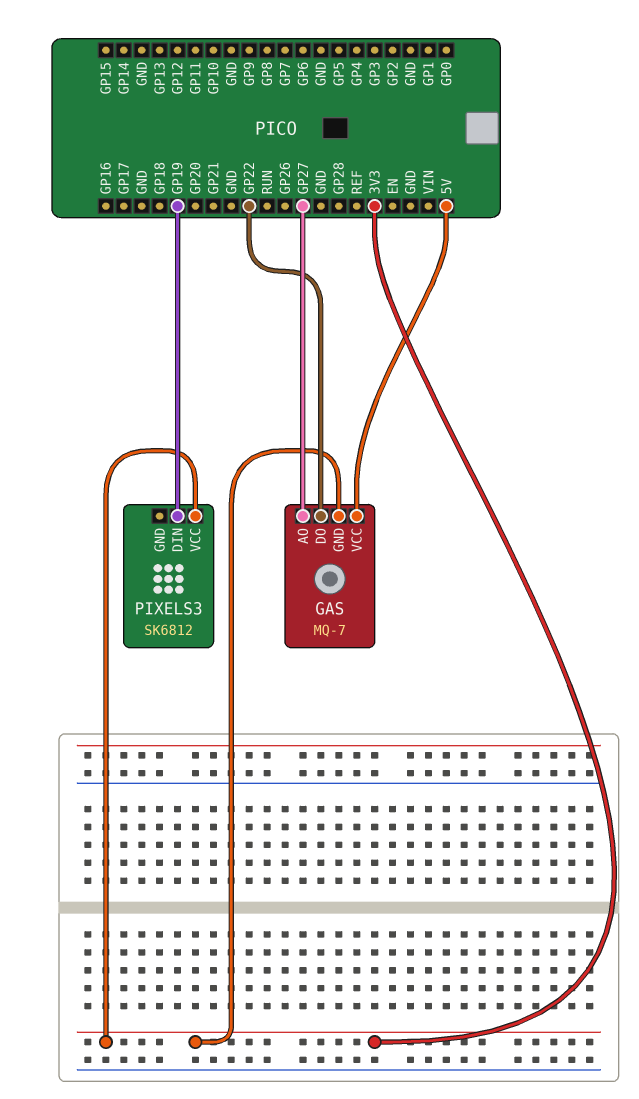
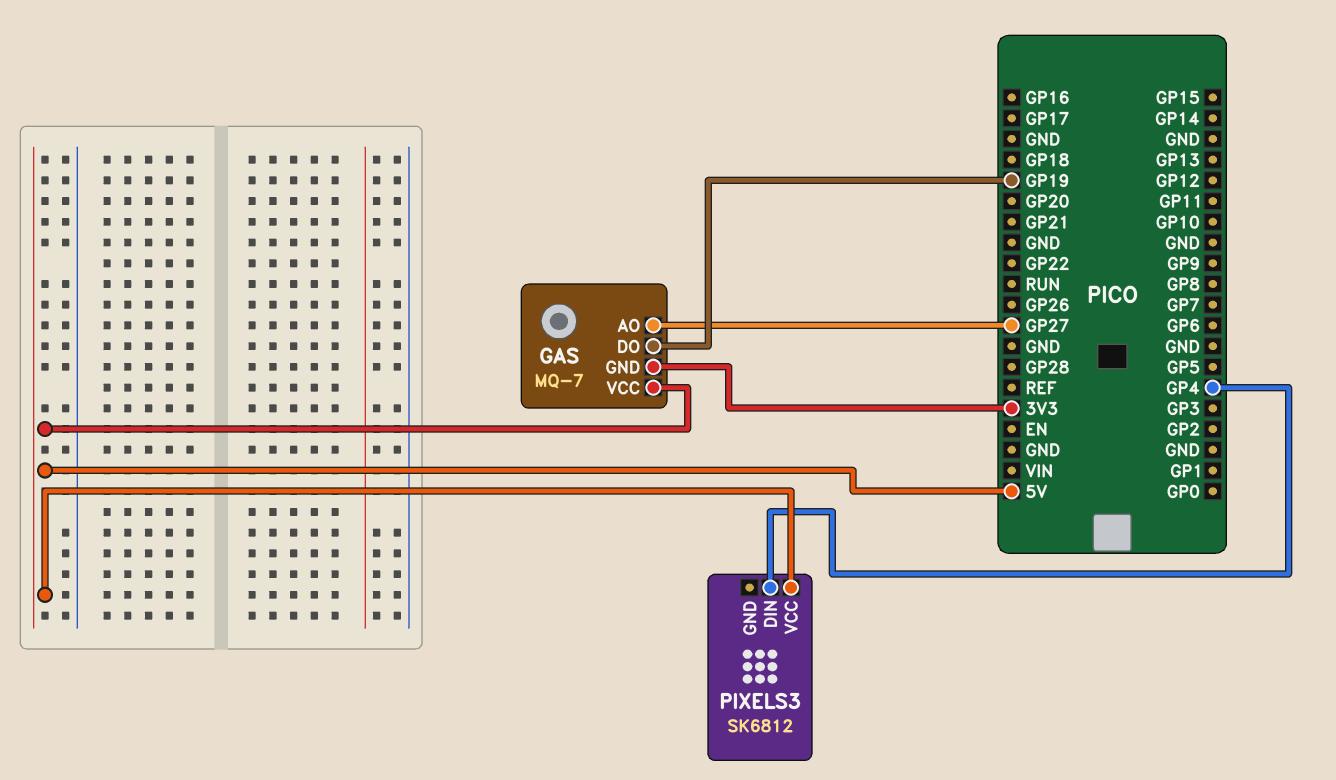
GAS pin DO: GP22 -> GP19
PIXELS3 pin DIN: GP19 -> GP4
PIXELS3 pin VCC: 3V3 -> 5V

